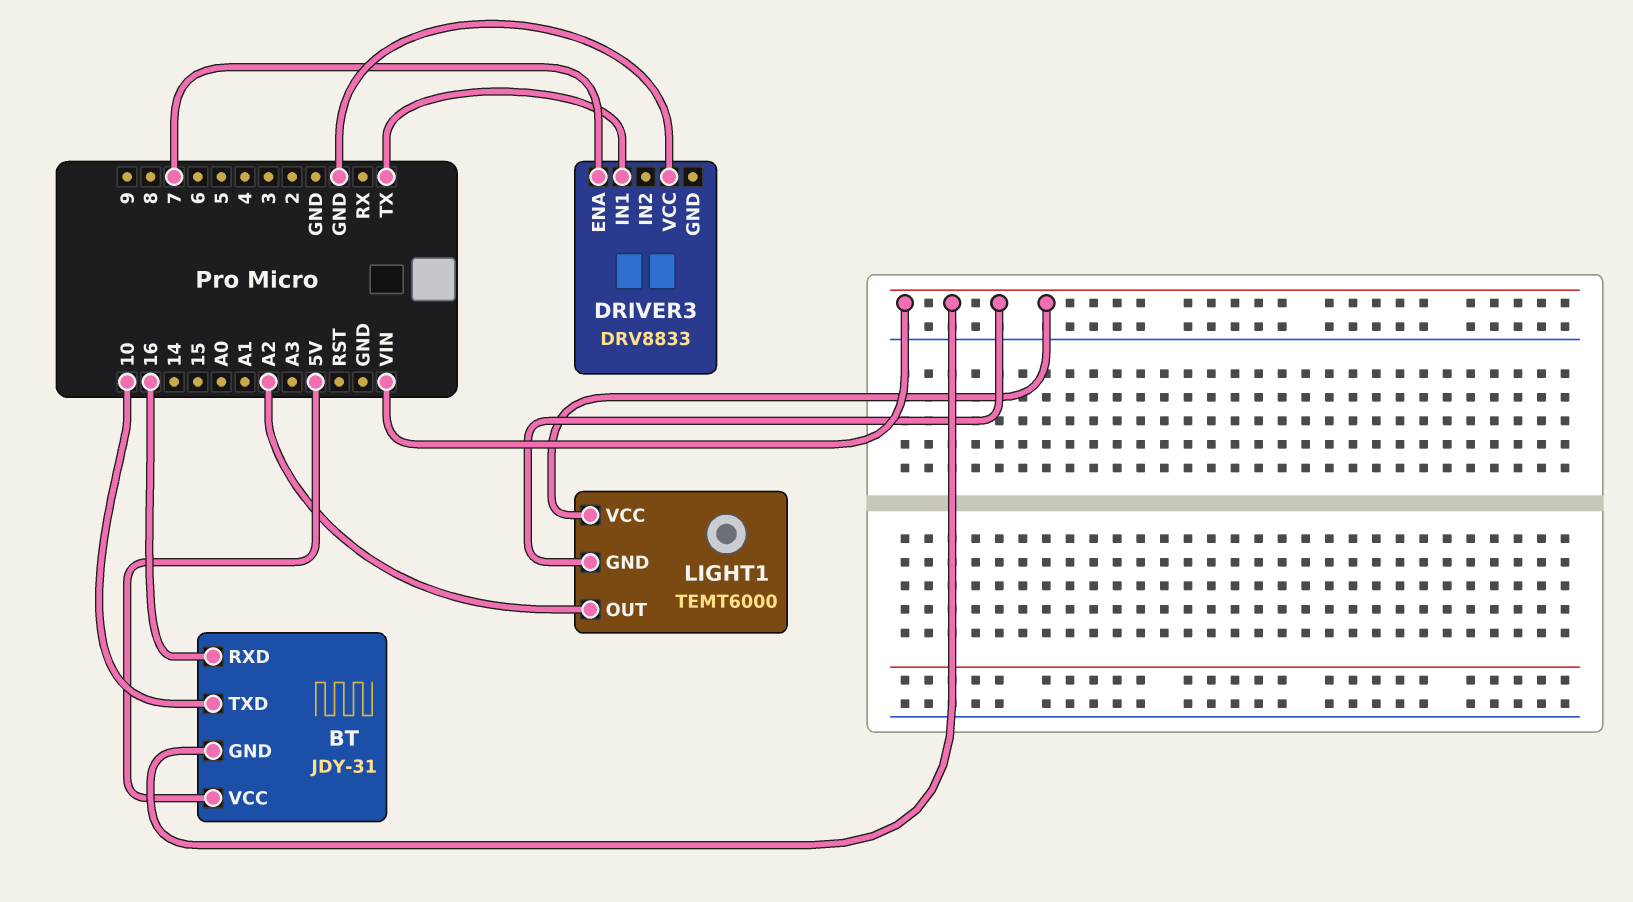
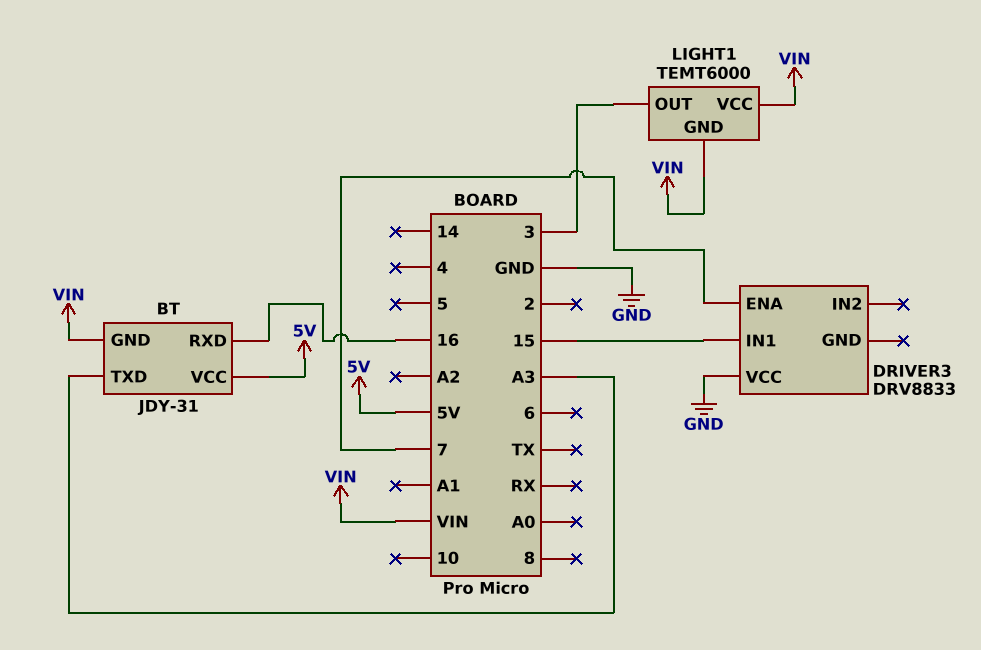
BT pin TXD: 10 -> A3
DRIVER3 pin IN1: TX -> 15
LIGHT1 pin OUT: A2 -> 3

